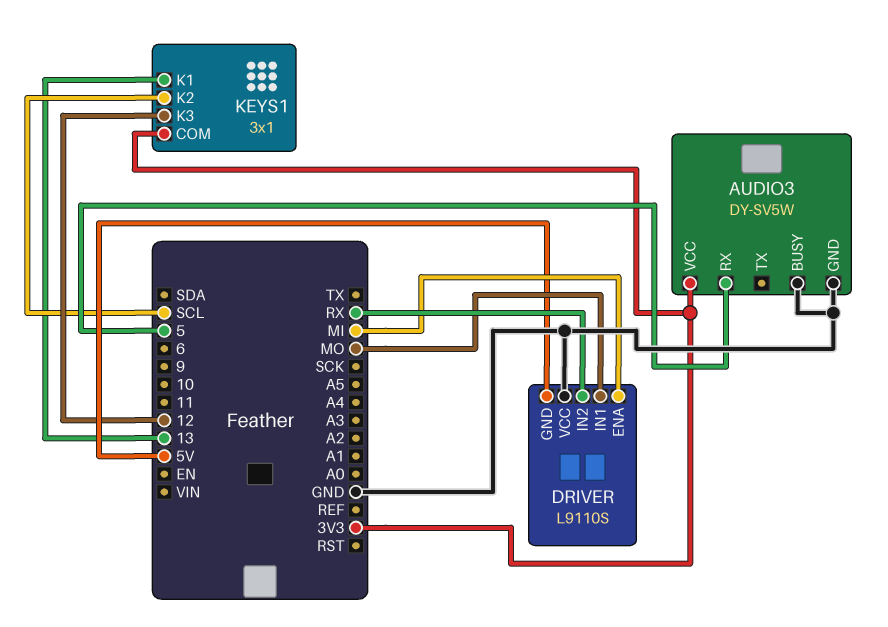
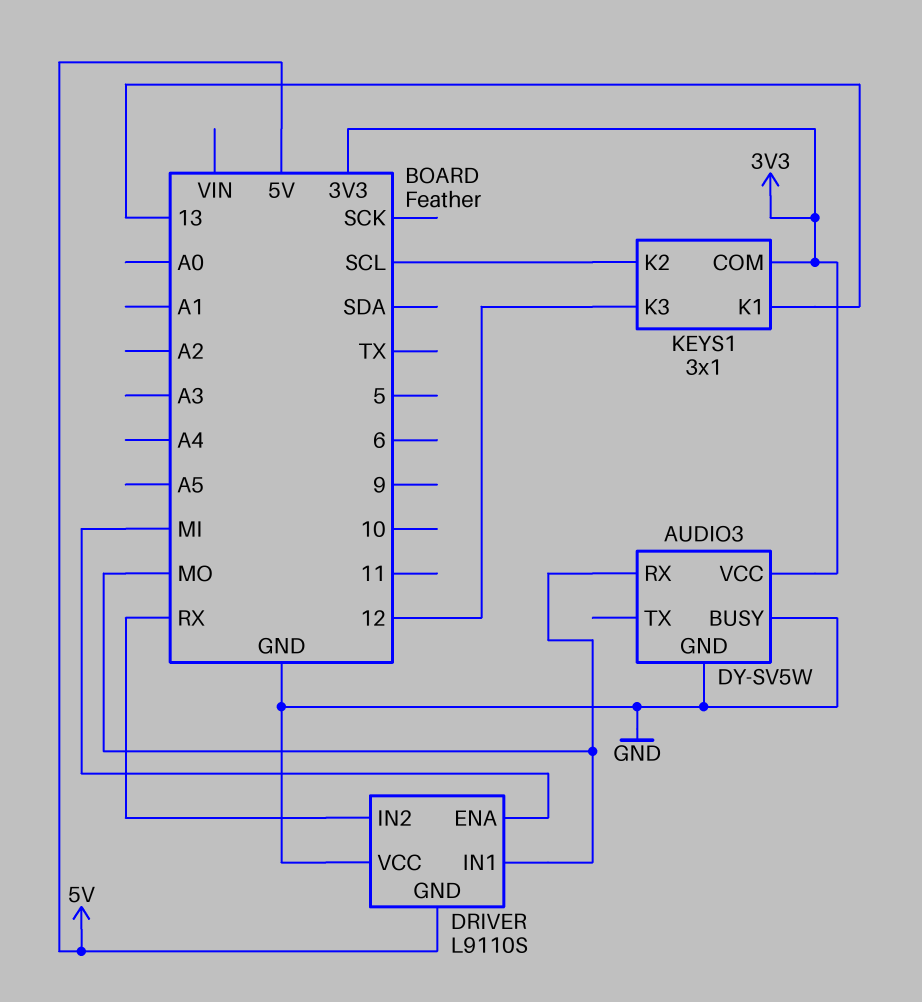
AUDIO3 pin RX: 5 -> MO

